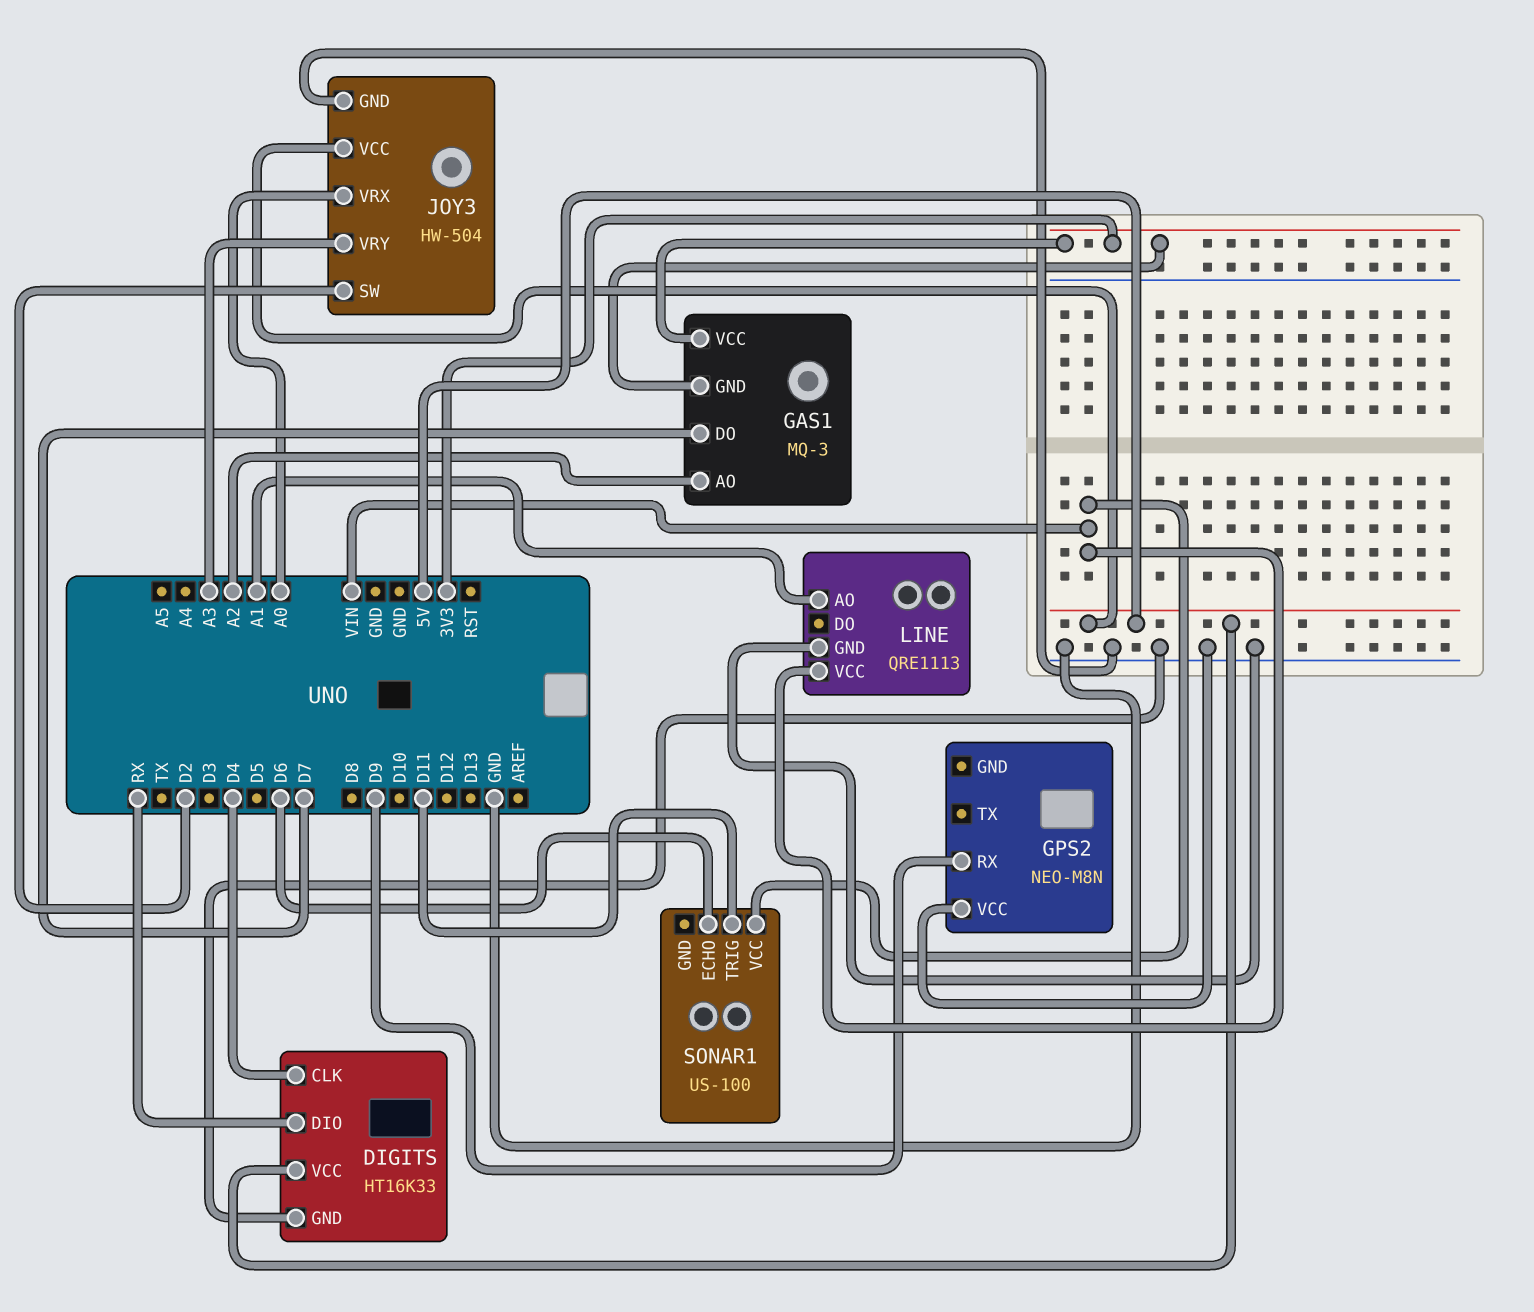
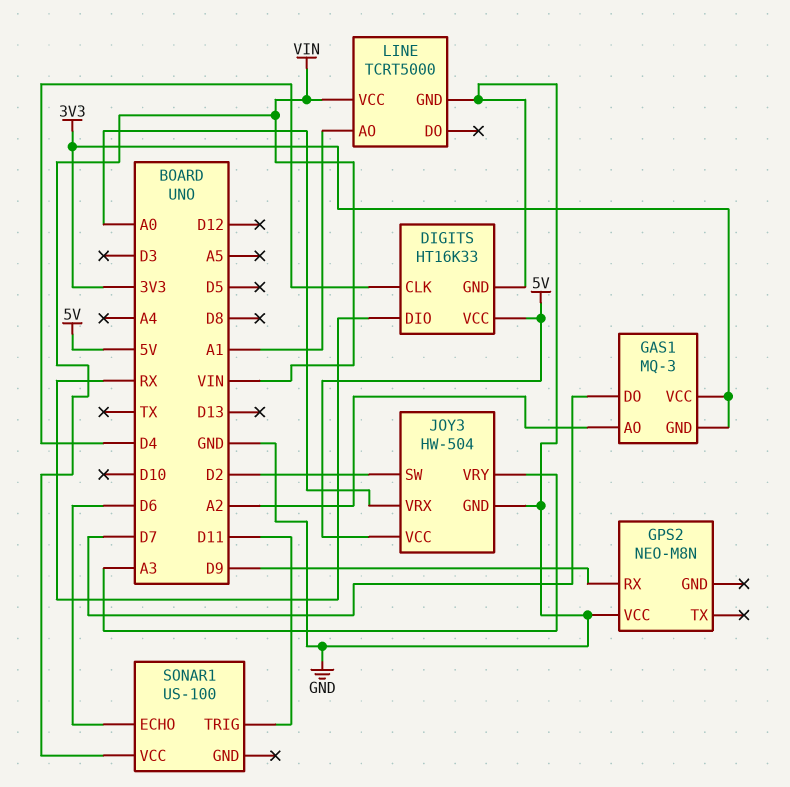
LINE: QRE1113 -> TCRT5000

